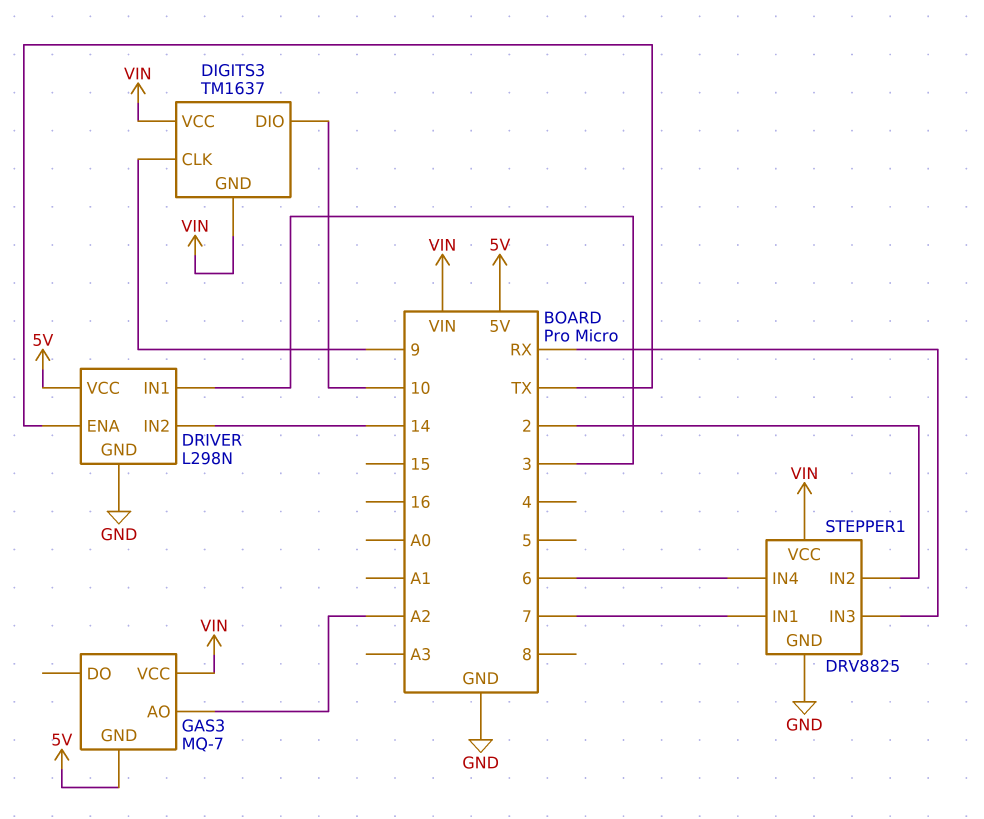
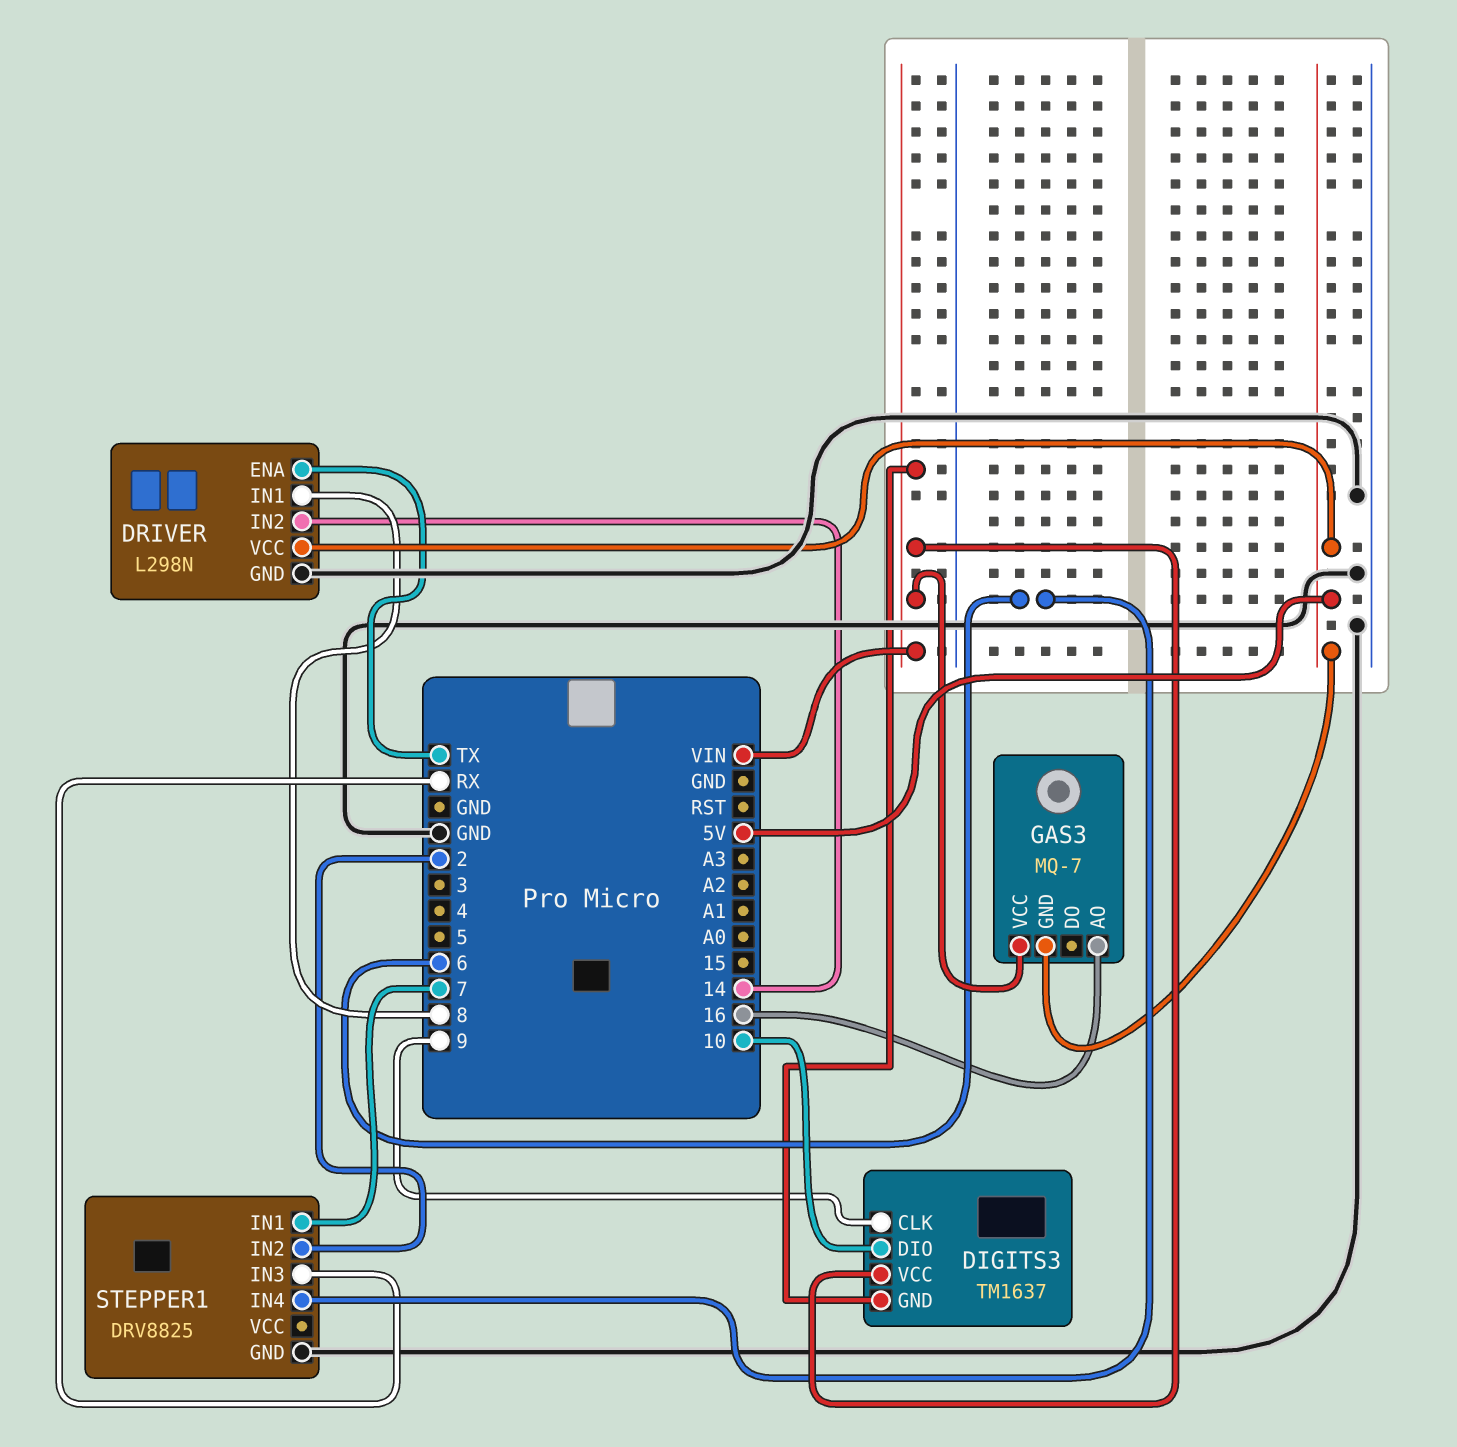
DRIVER pin IN1: 3 -> 8
GAS3 pin AO: A2 -> 16
STEPPER1 pin VCC: VIN -> none

